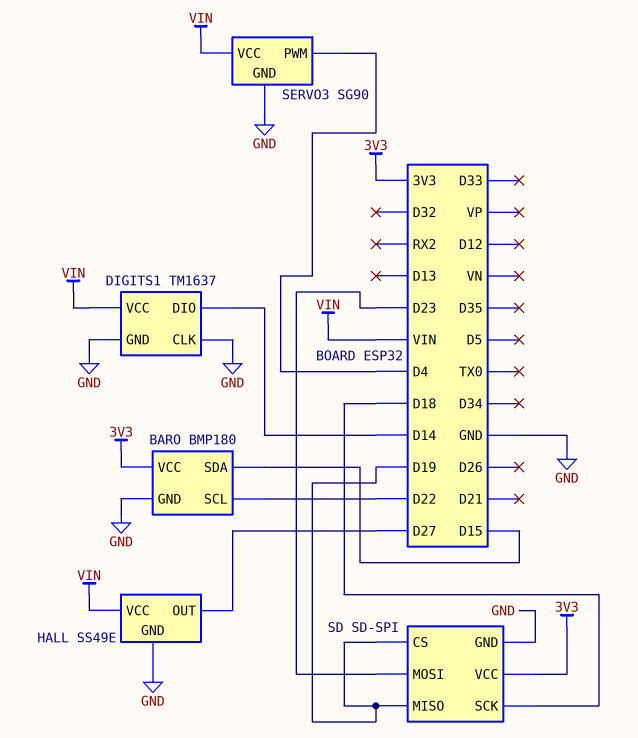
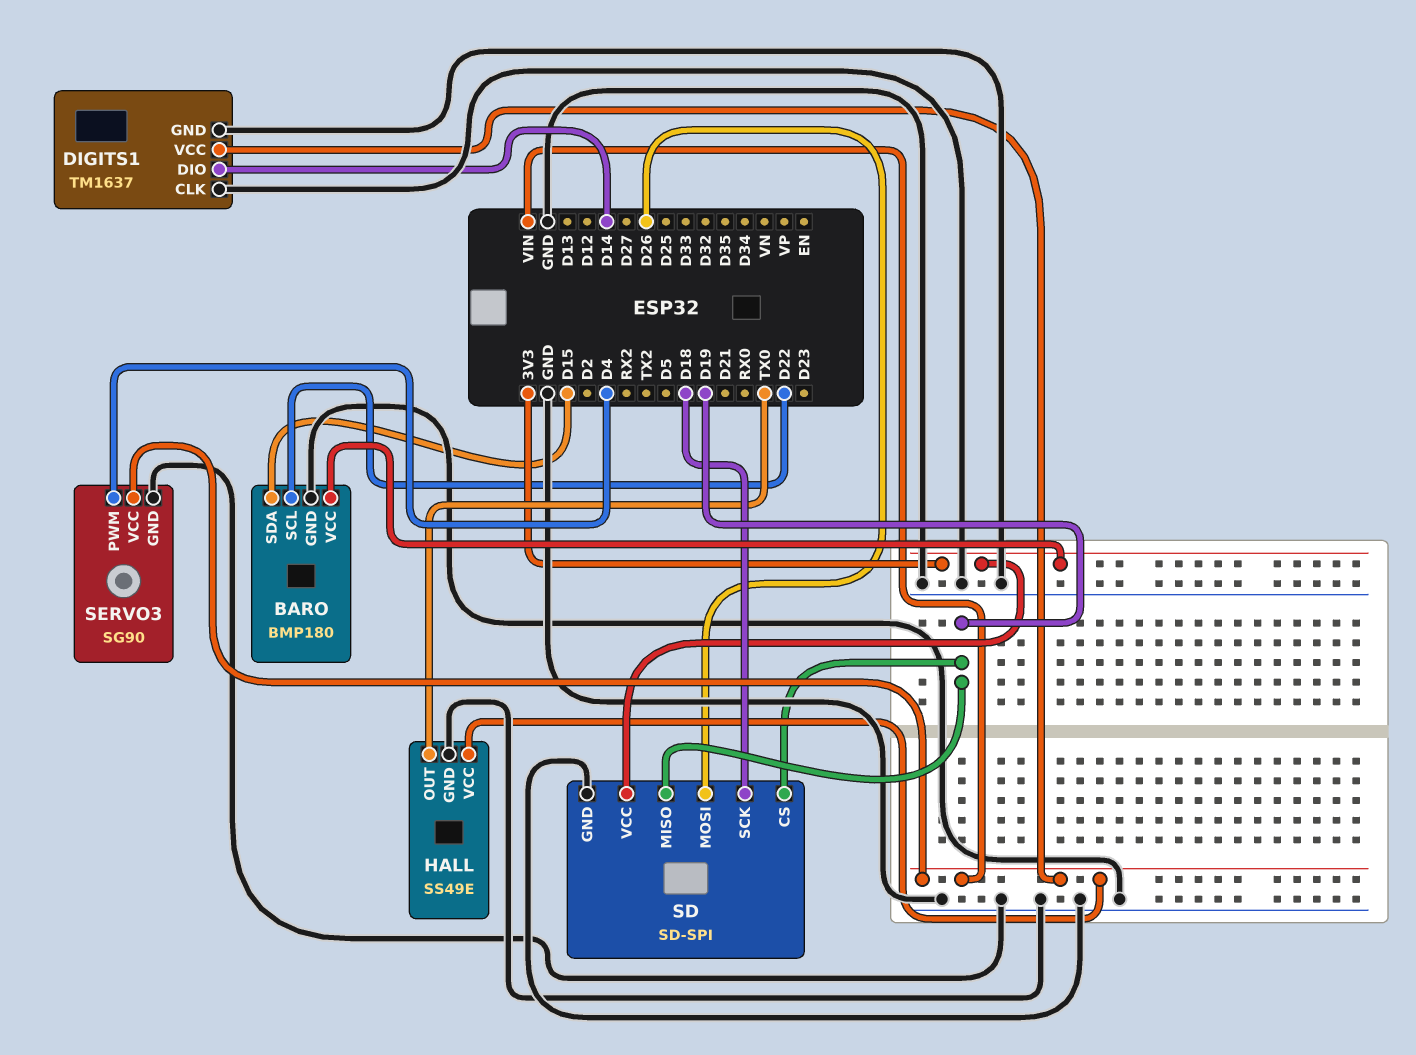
HALL pin OUT: D27 -> TX0
SD pin MOSI: D23 -> D26

